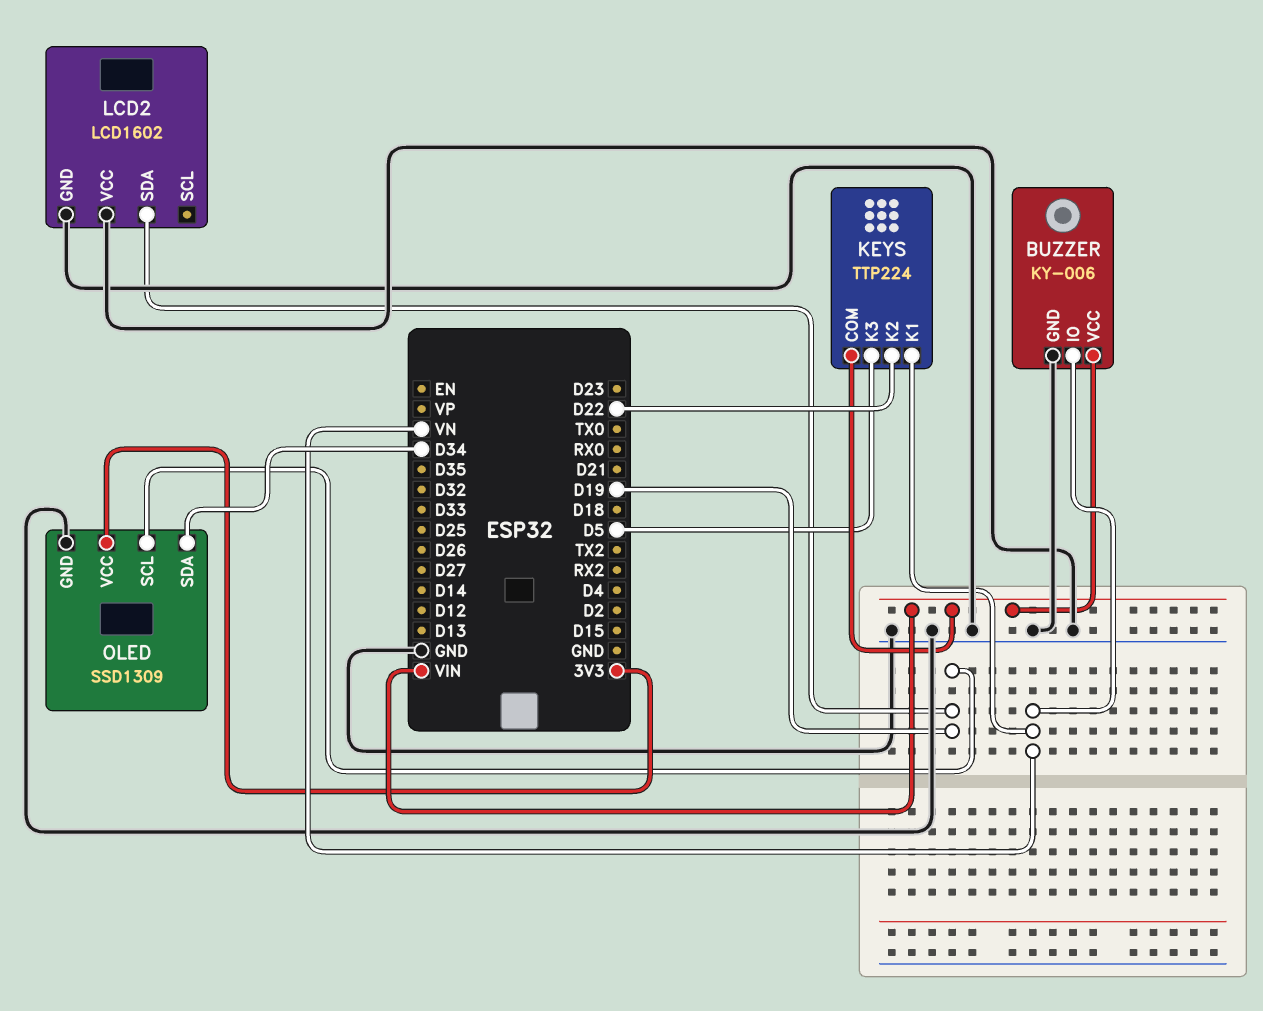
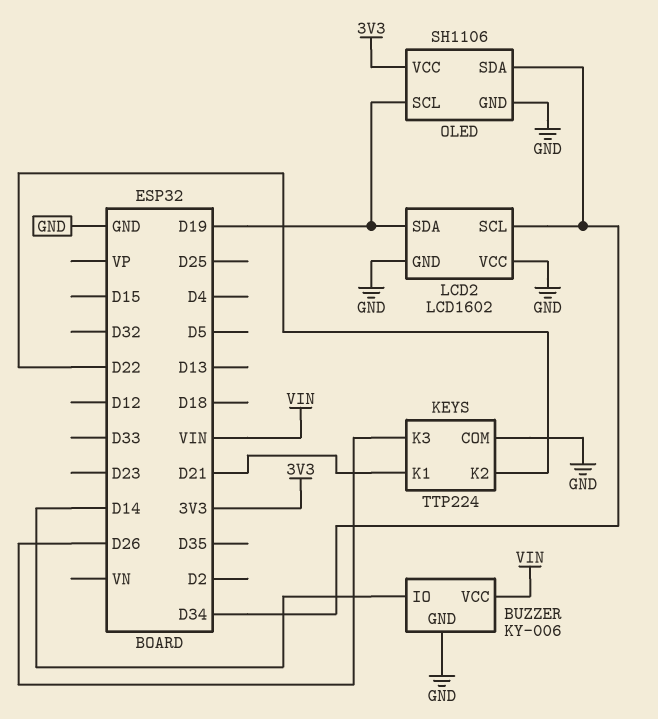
BUZZER pin IO: VN -> D14
KEYS pin COM: VIN -> GND
KEYS pin K1: VN -> D21
KEYS pin K3: D5 -> D26
LCD2 pin SCL: none -> D34
OLED: SSD1309 -> SH1106

